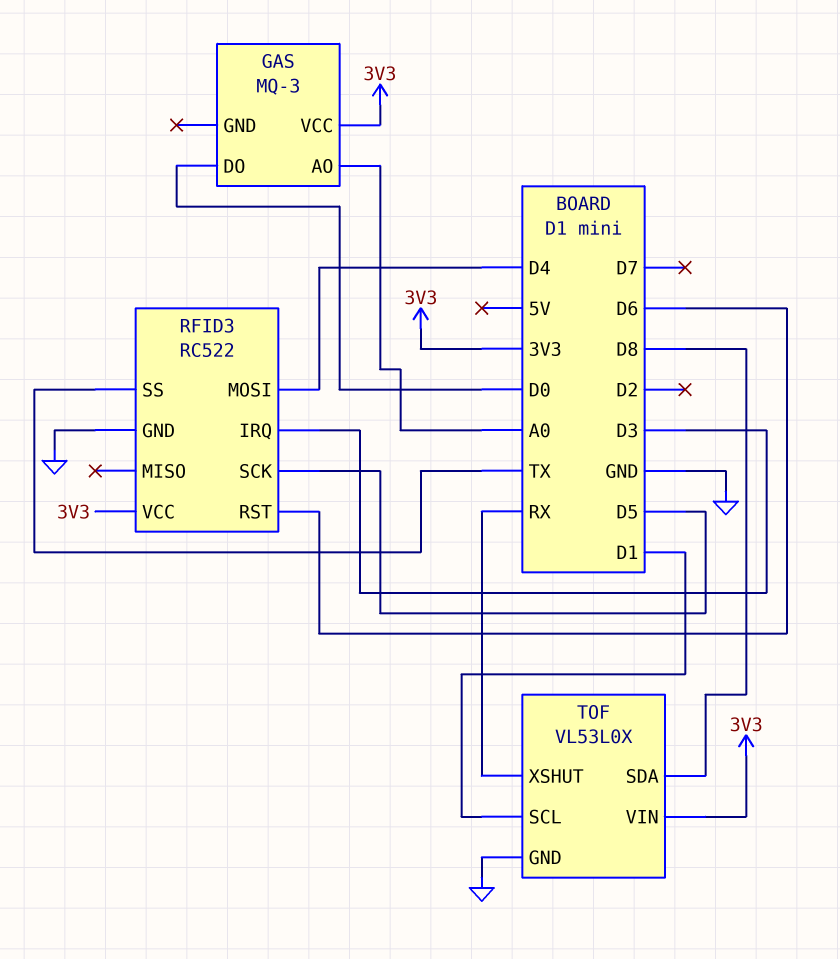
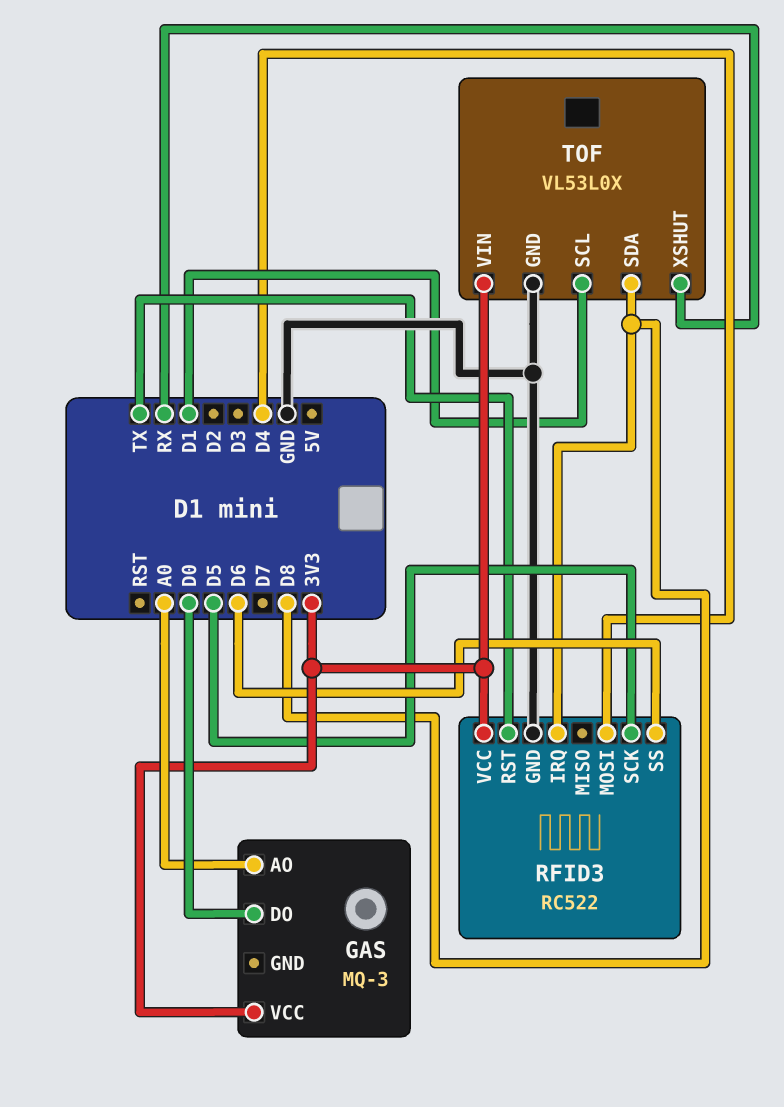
RFID3 pin IRQ: D3 -> D8
RFID3 pin RST: D6 -> TX
RFID3 pin SS: TX -> D6

